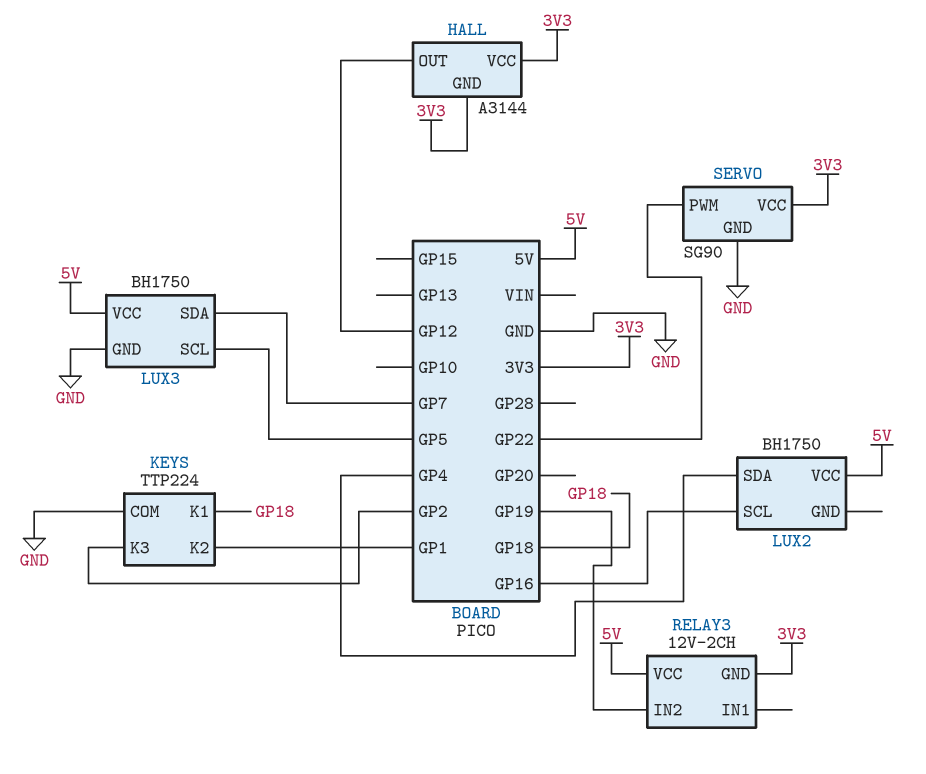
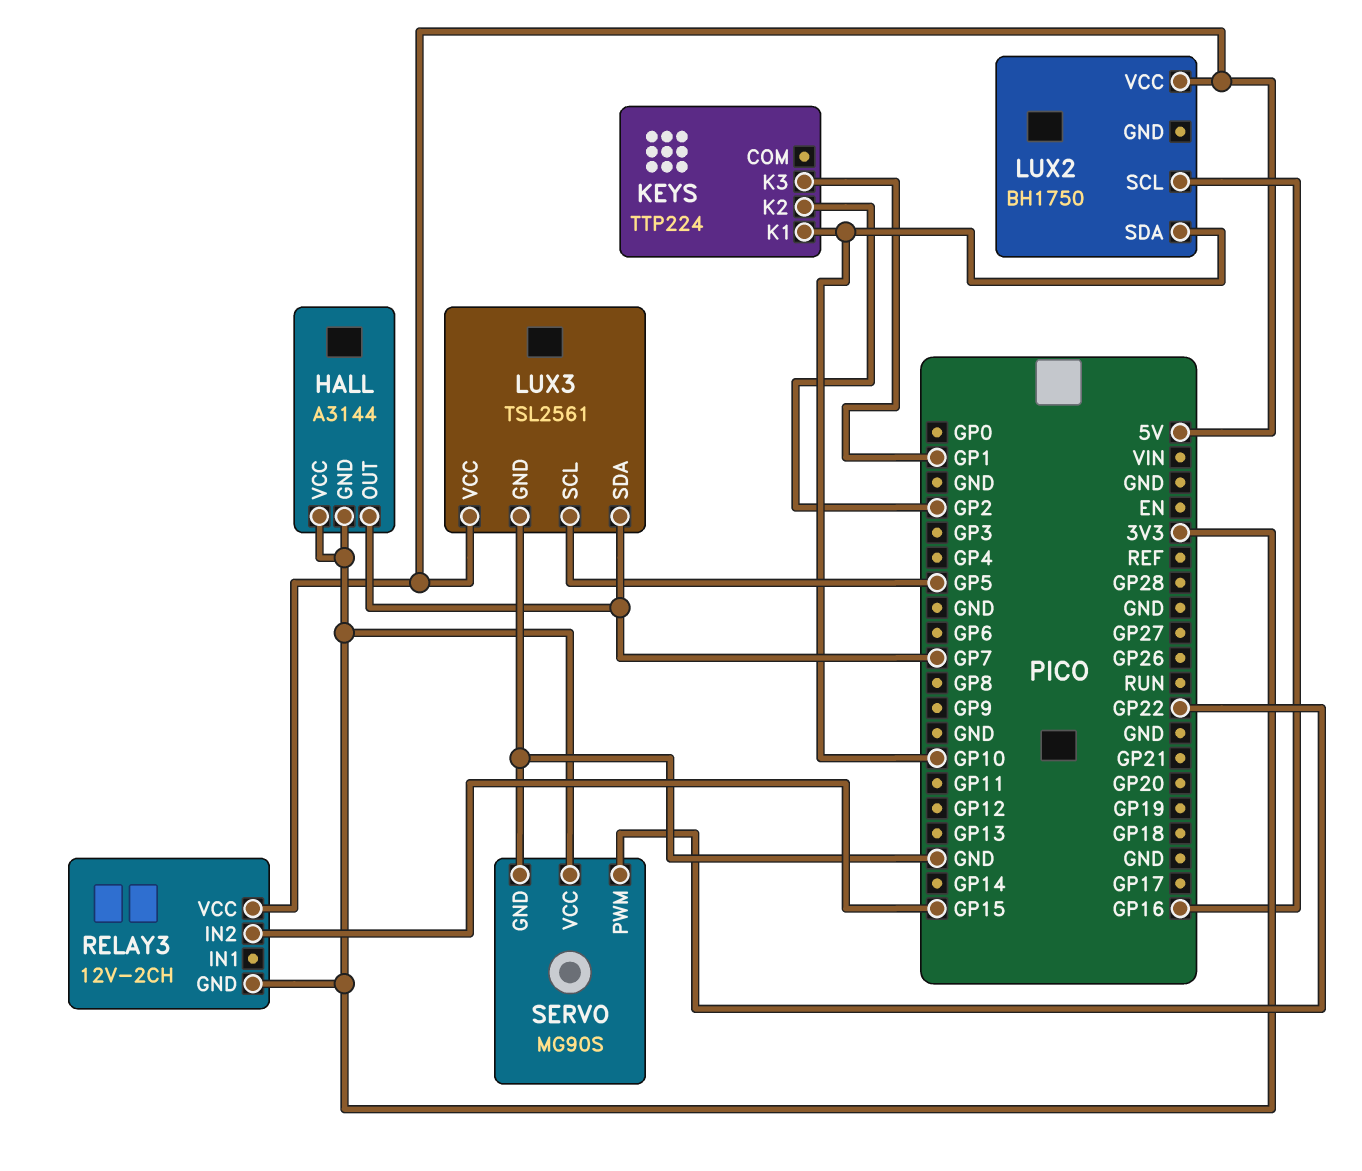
HALL pin OUT: GP12 -> GP7
KEYS pin COM: GND -> none
KEYS pin K1: GP18 -> GP10
KEYS pin K2: GP1 -> GP2
KEYS pin K3: GP2 -> GP1
LUX2 pin SDA: GP4 -> GP10
LUX3: BH1750 -> TSL2561
RELAY3 pin IN2: GP19 -> GP15
SERVO: SG90 -> MG90S

